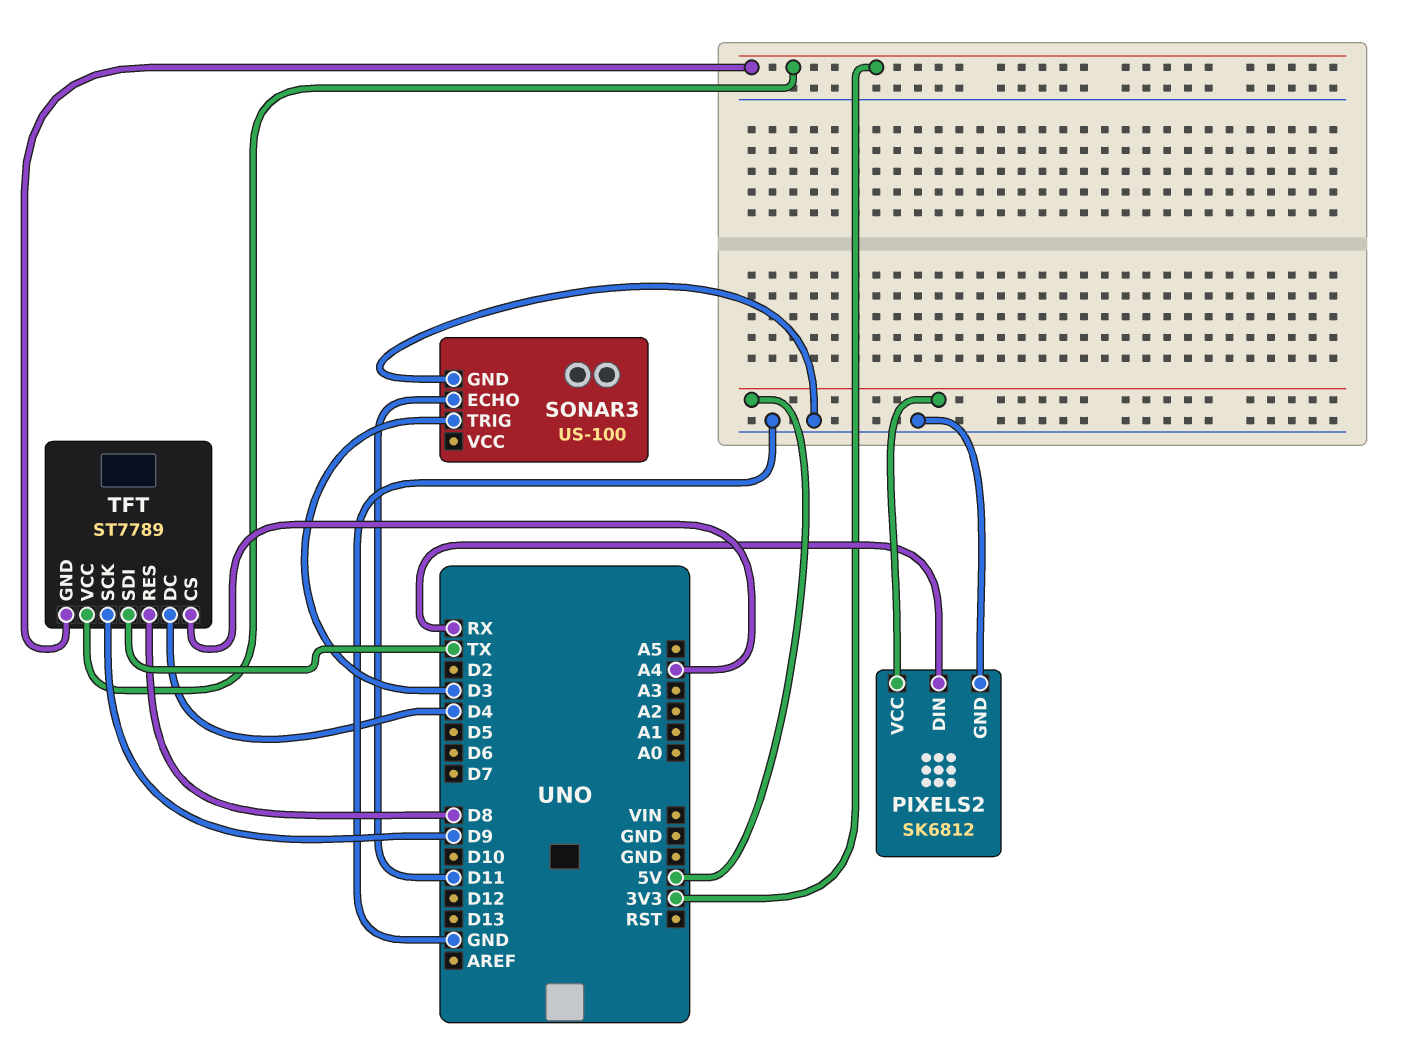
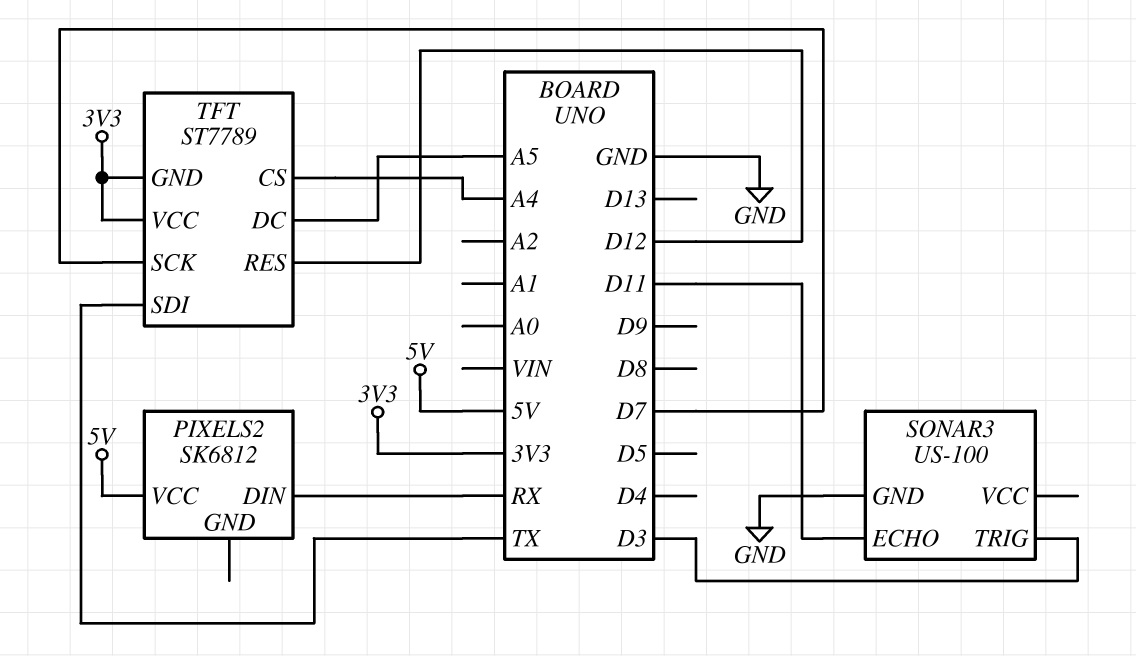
PIXELS2 pin GND: GND -> none
TFT pin DC: D4 -> A5
TFT pin RES: D8 -> D12
TFT pin SCK: D9 -> D7

